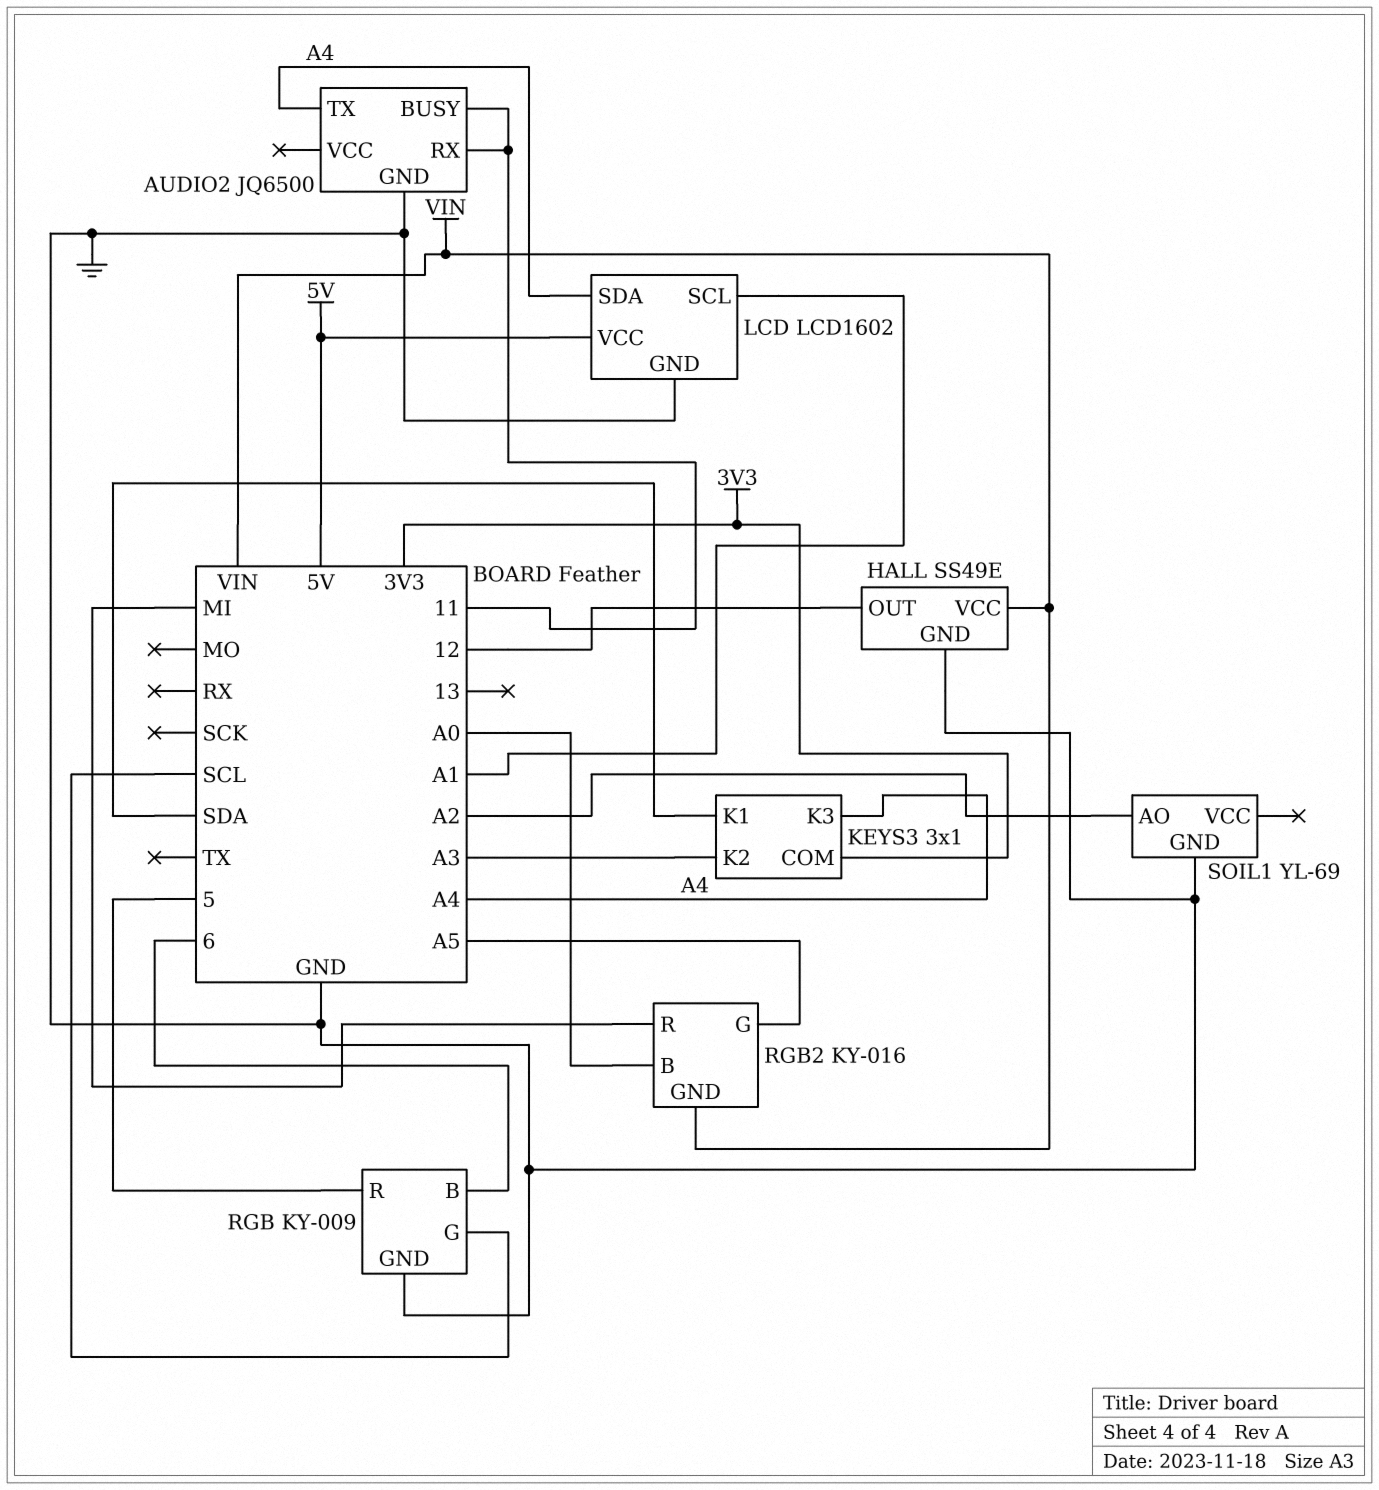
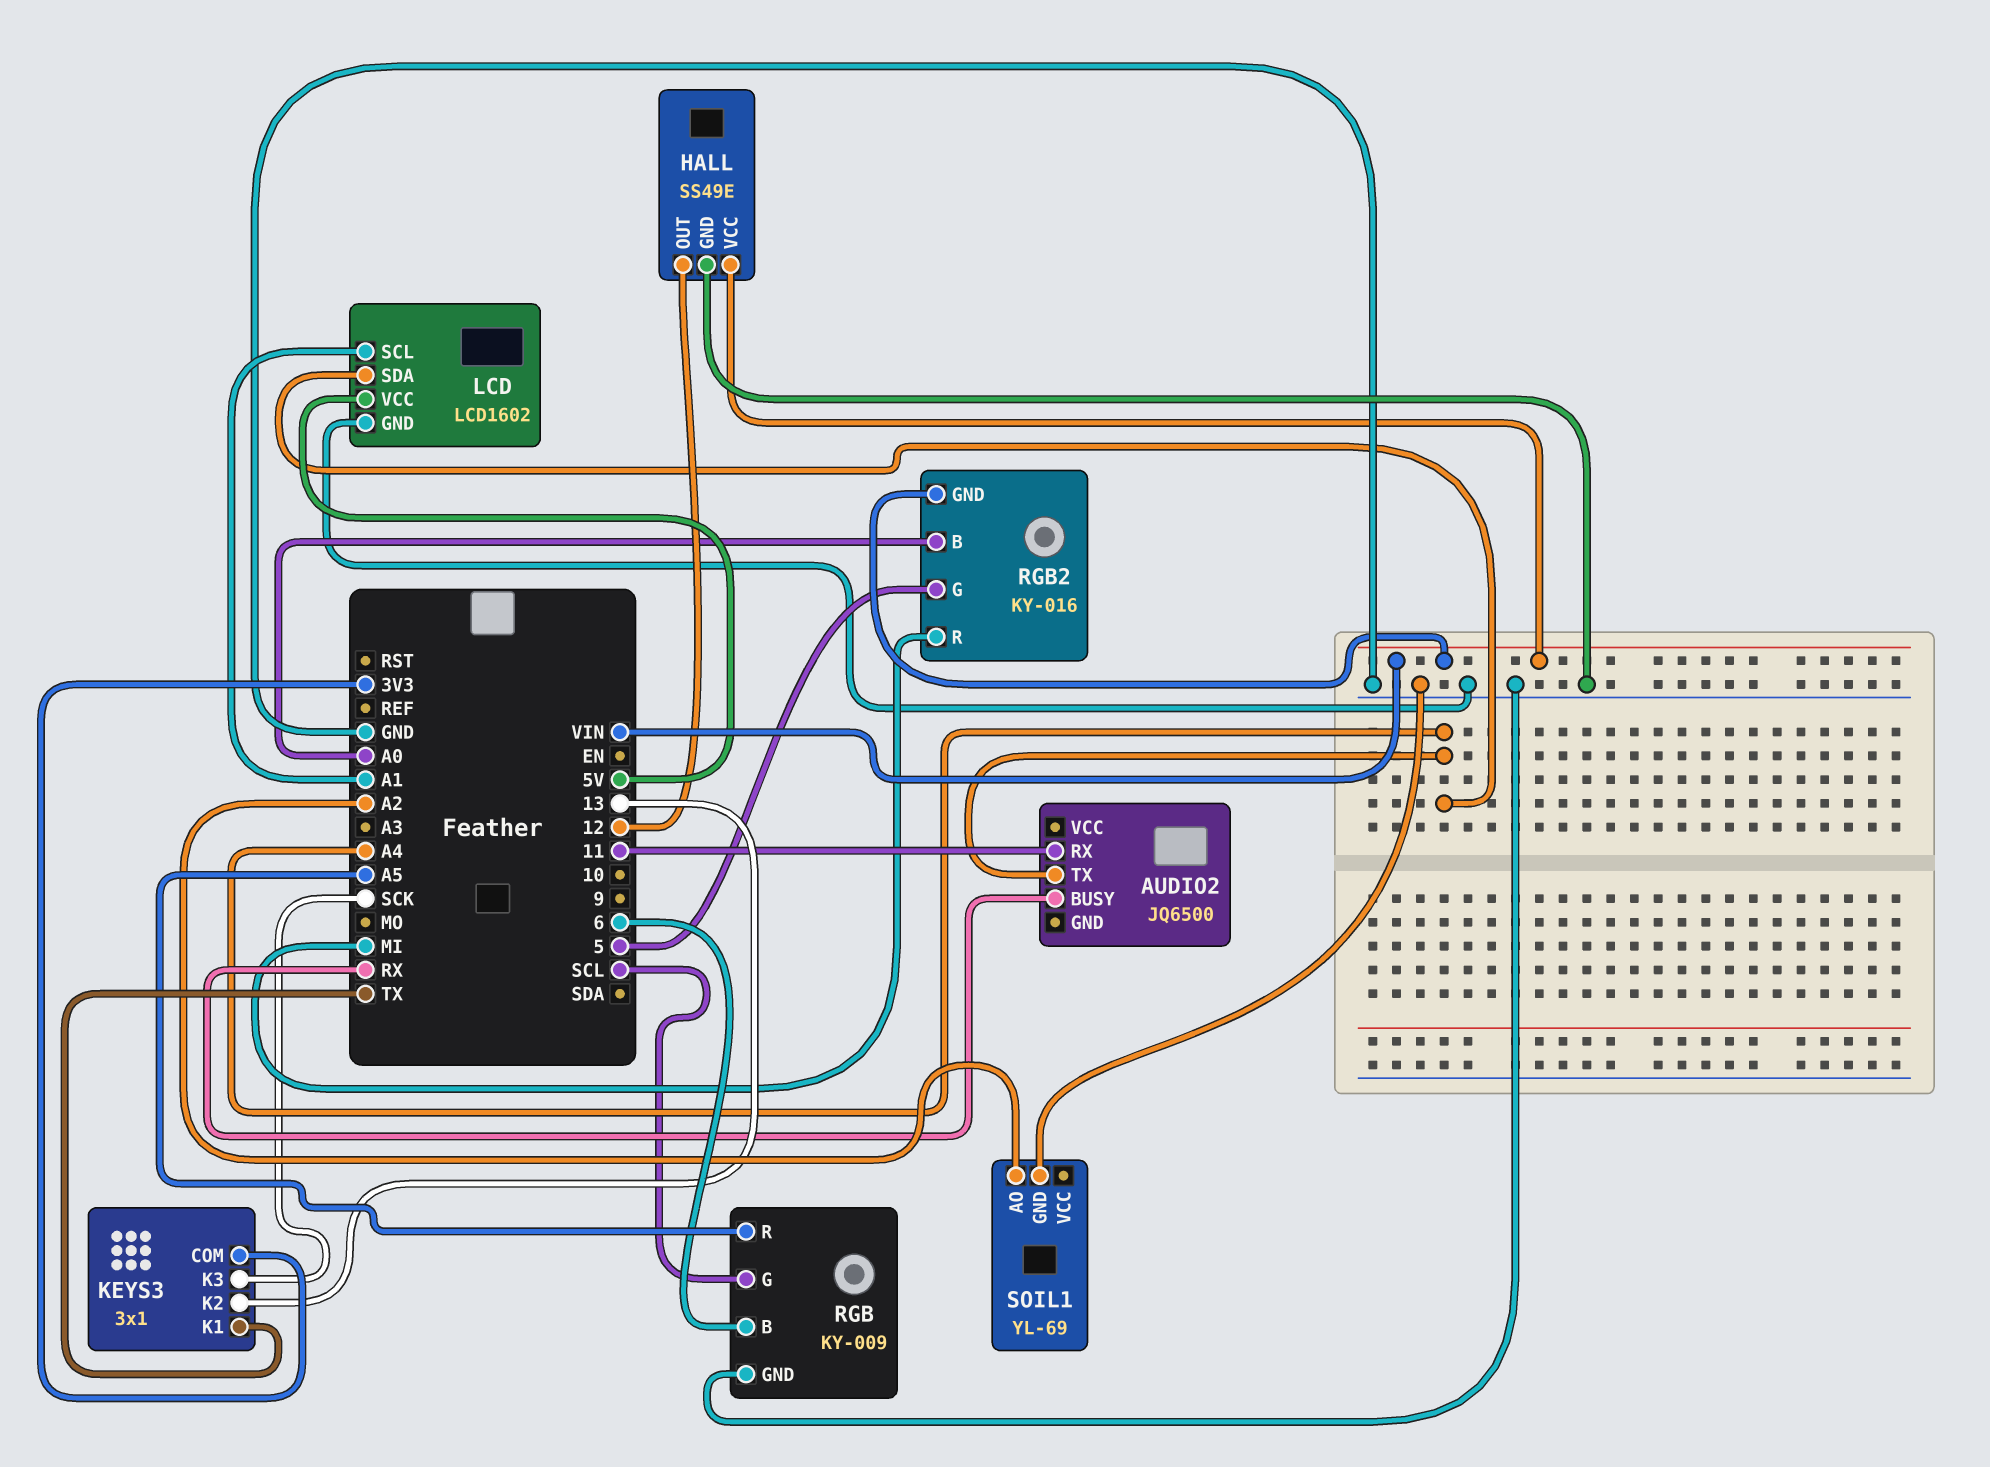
AUDIO2 pin BUSY: 11 -> RX
AUDIO2 pin GND: GND -> none
KEYS3 pin K1: SDA -> TX
KEYS3 pin K2: A3 -> 13
KEYS3 pin K3: A4 -> SCK
RGB pin R: 5 -> A5
RGB2 pin G: A5 -> 5

